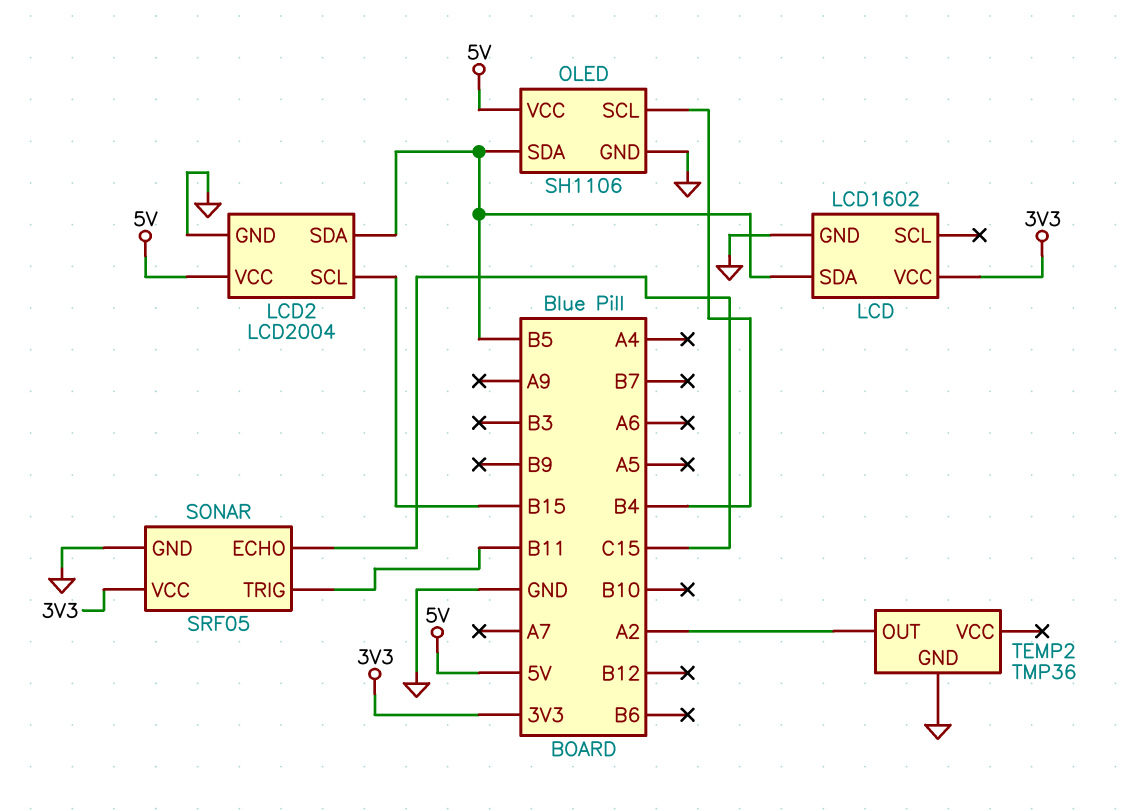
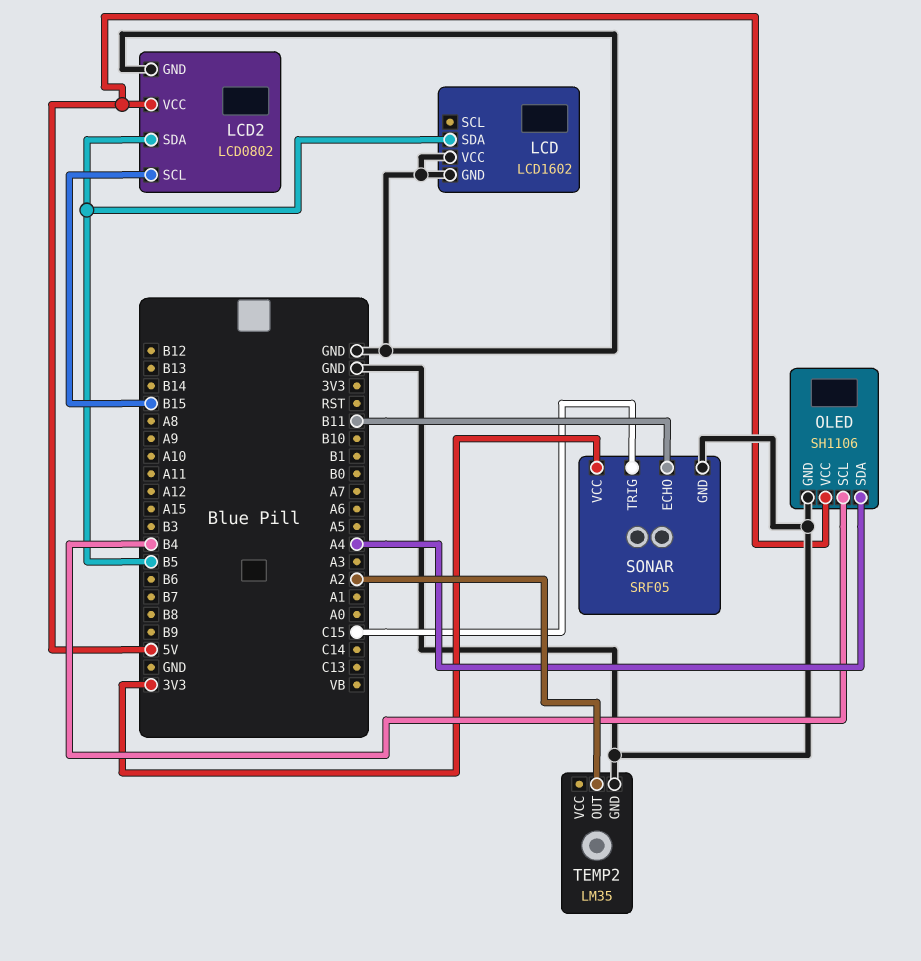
LCD pin VCC: 3V3 -> GND
LCD2: LCD2004 -> LCD0802
OLED pin SDA: B5 -> A4
SONAR pin ECHO: C15 -> B11
SONAR pin TRIG: B11 -> C15
TEMP2: TMP36 -> LM35

